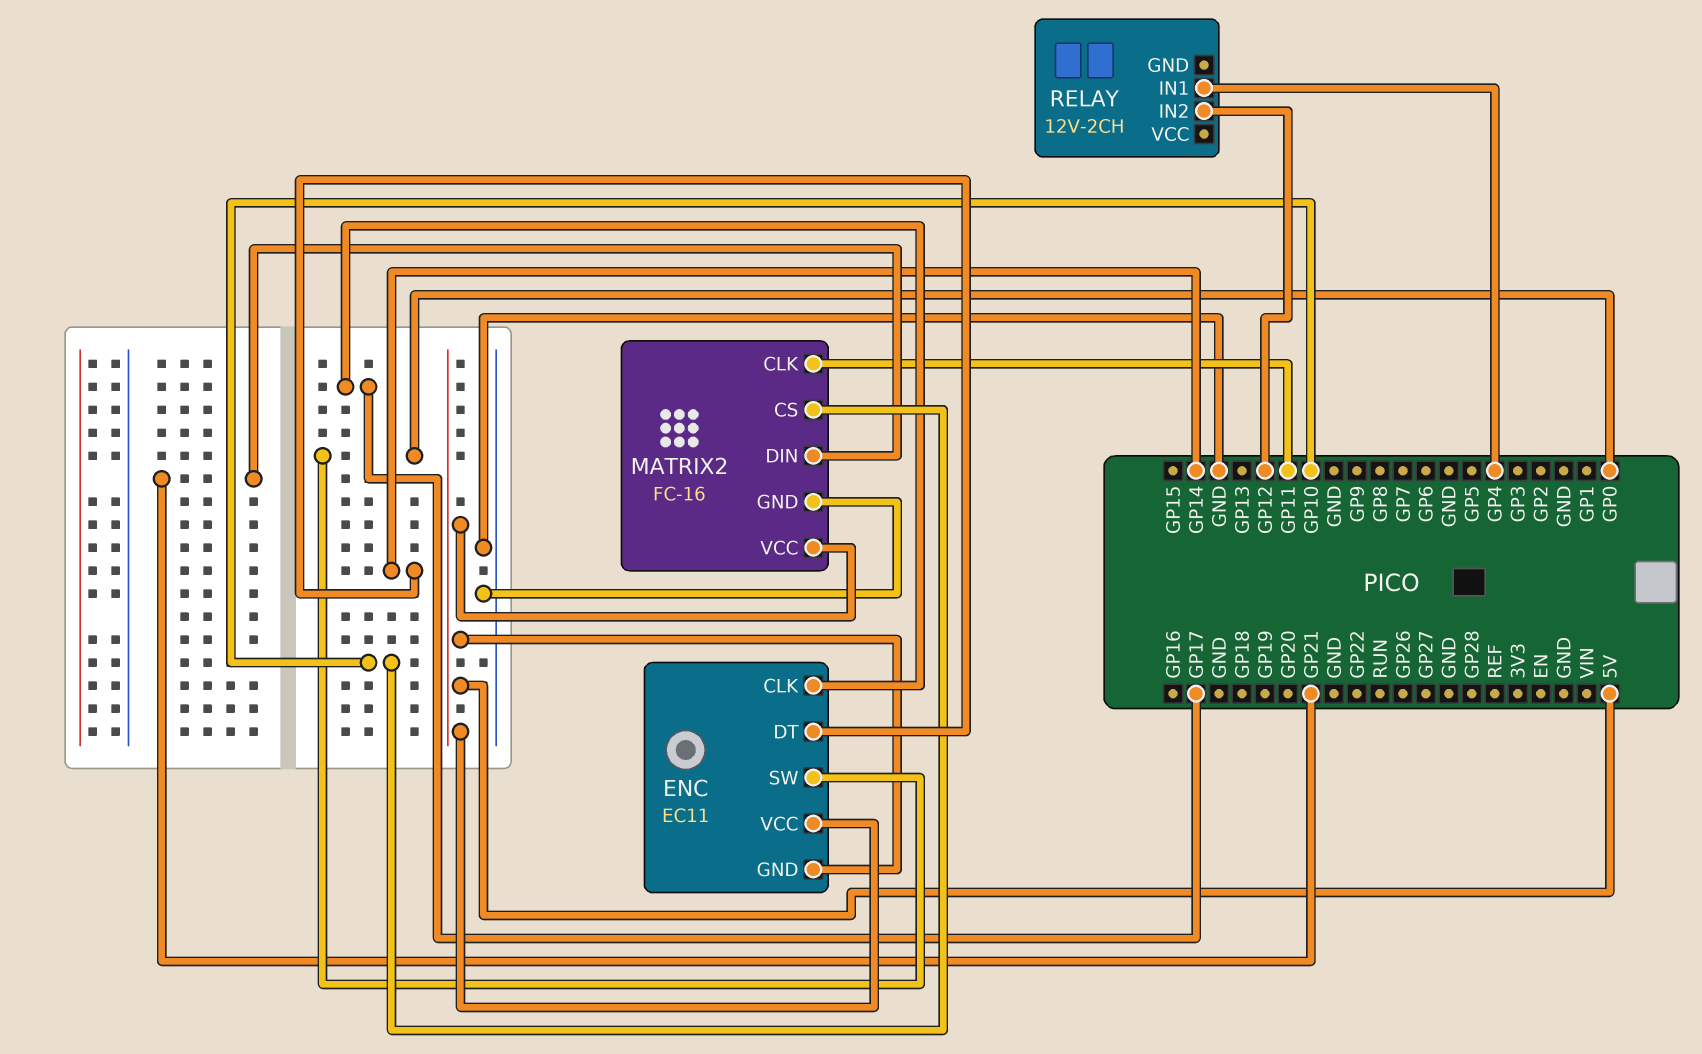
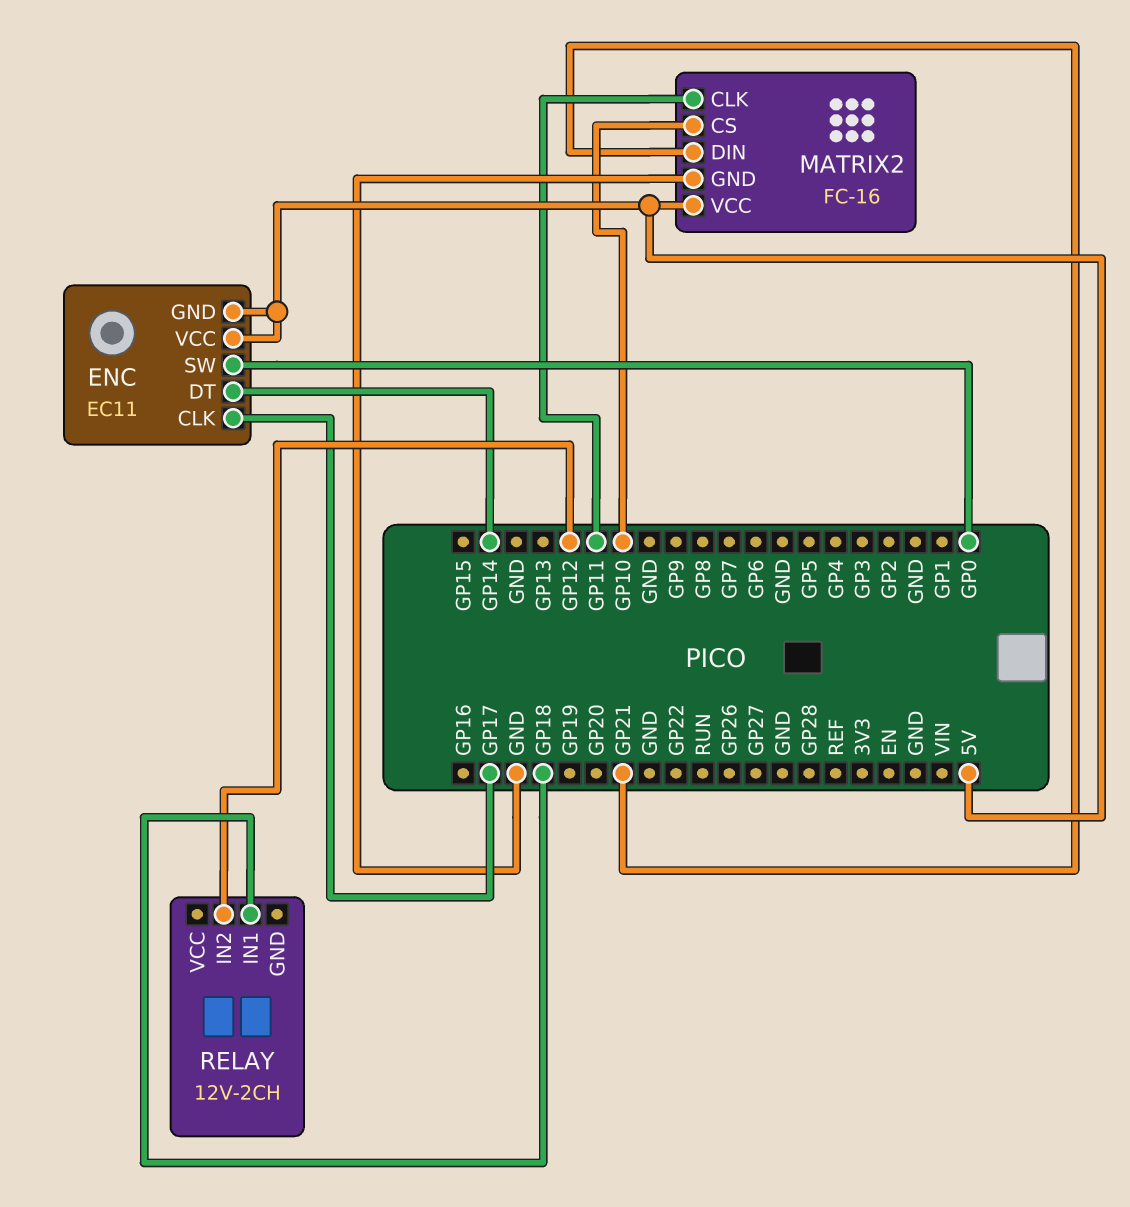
RELAY pin IN1: GP4 -> GP18

